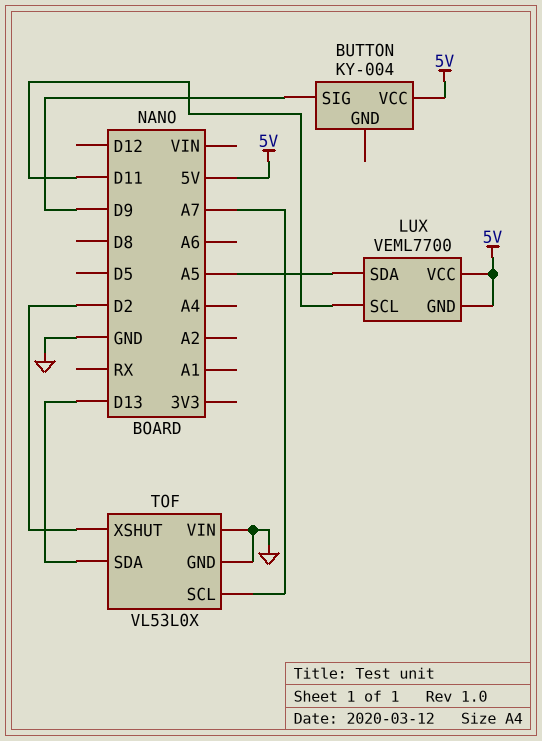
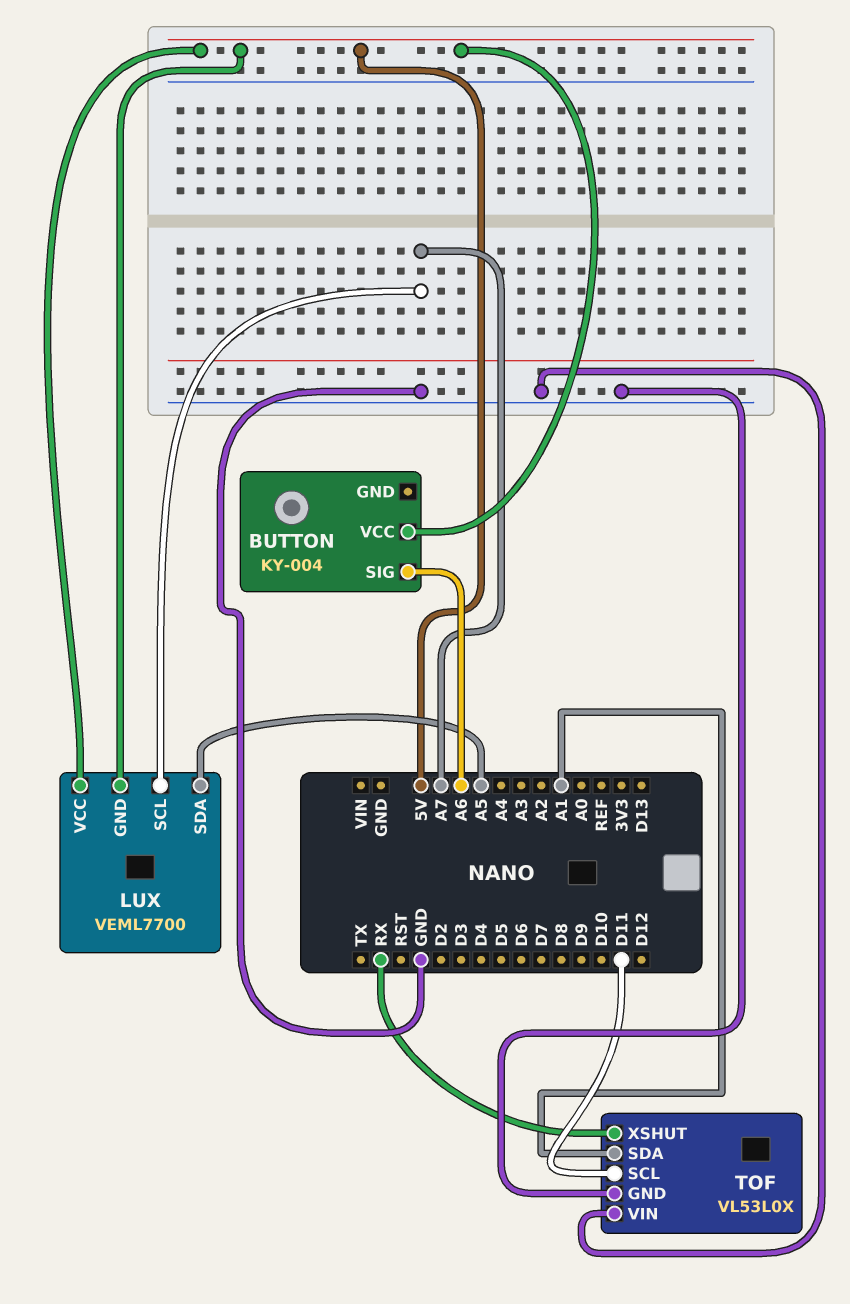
BUTTON pin SIG: D9 -> A6
LUX pin SCL: D11 -> A7
TOF pin SCL: A7 -> D11
TOF pin SDA: D13 -> A1
TOF pin XSHUT: D2 -> RX

